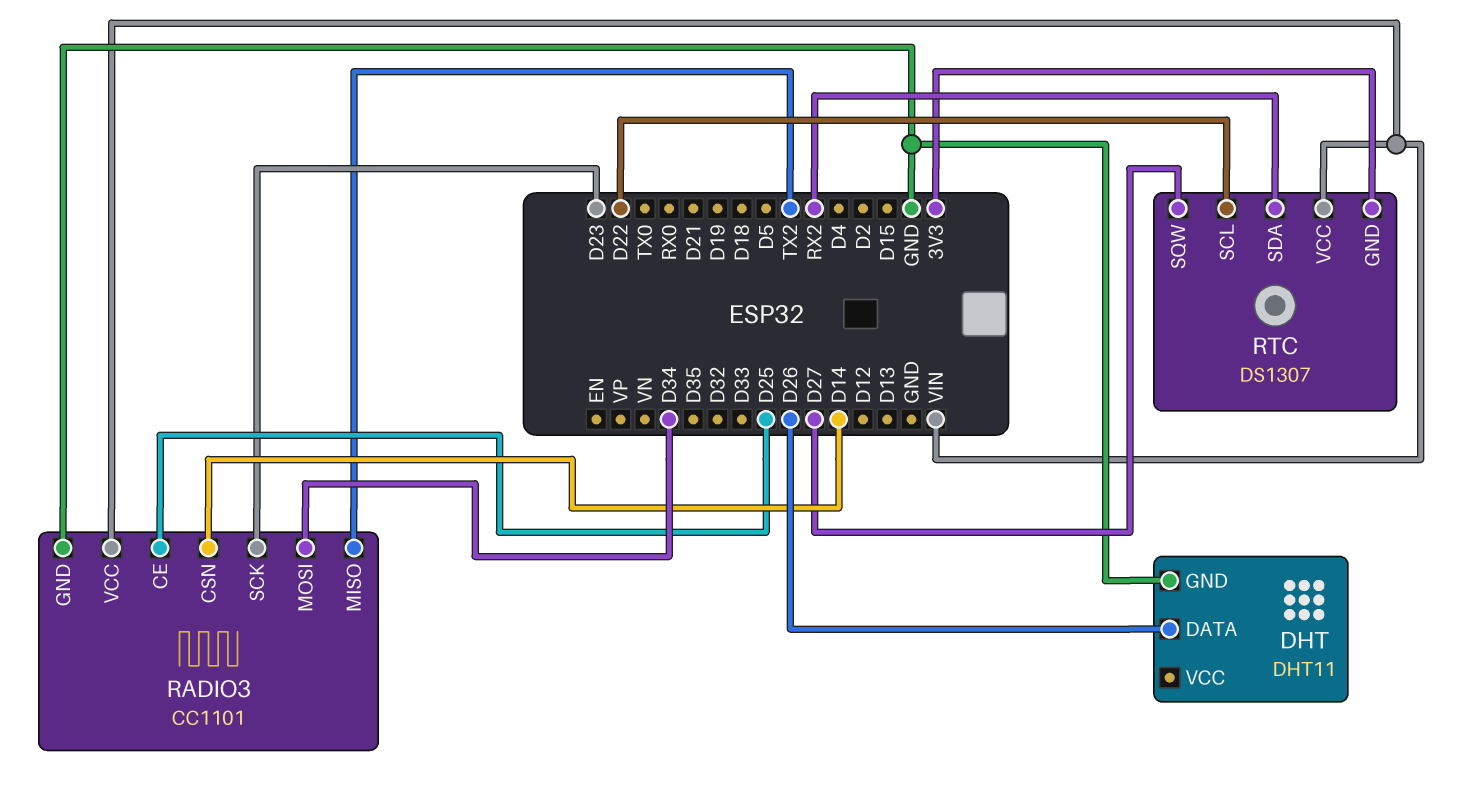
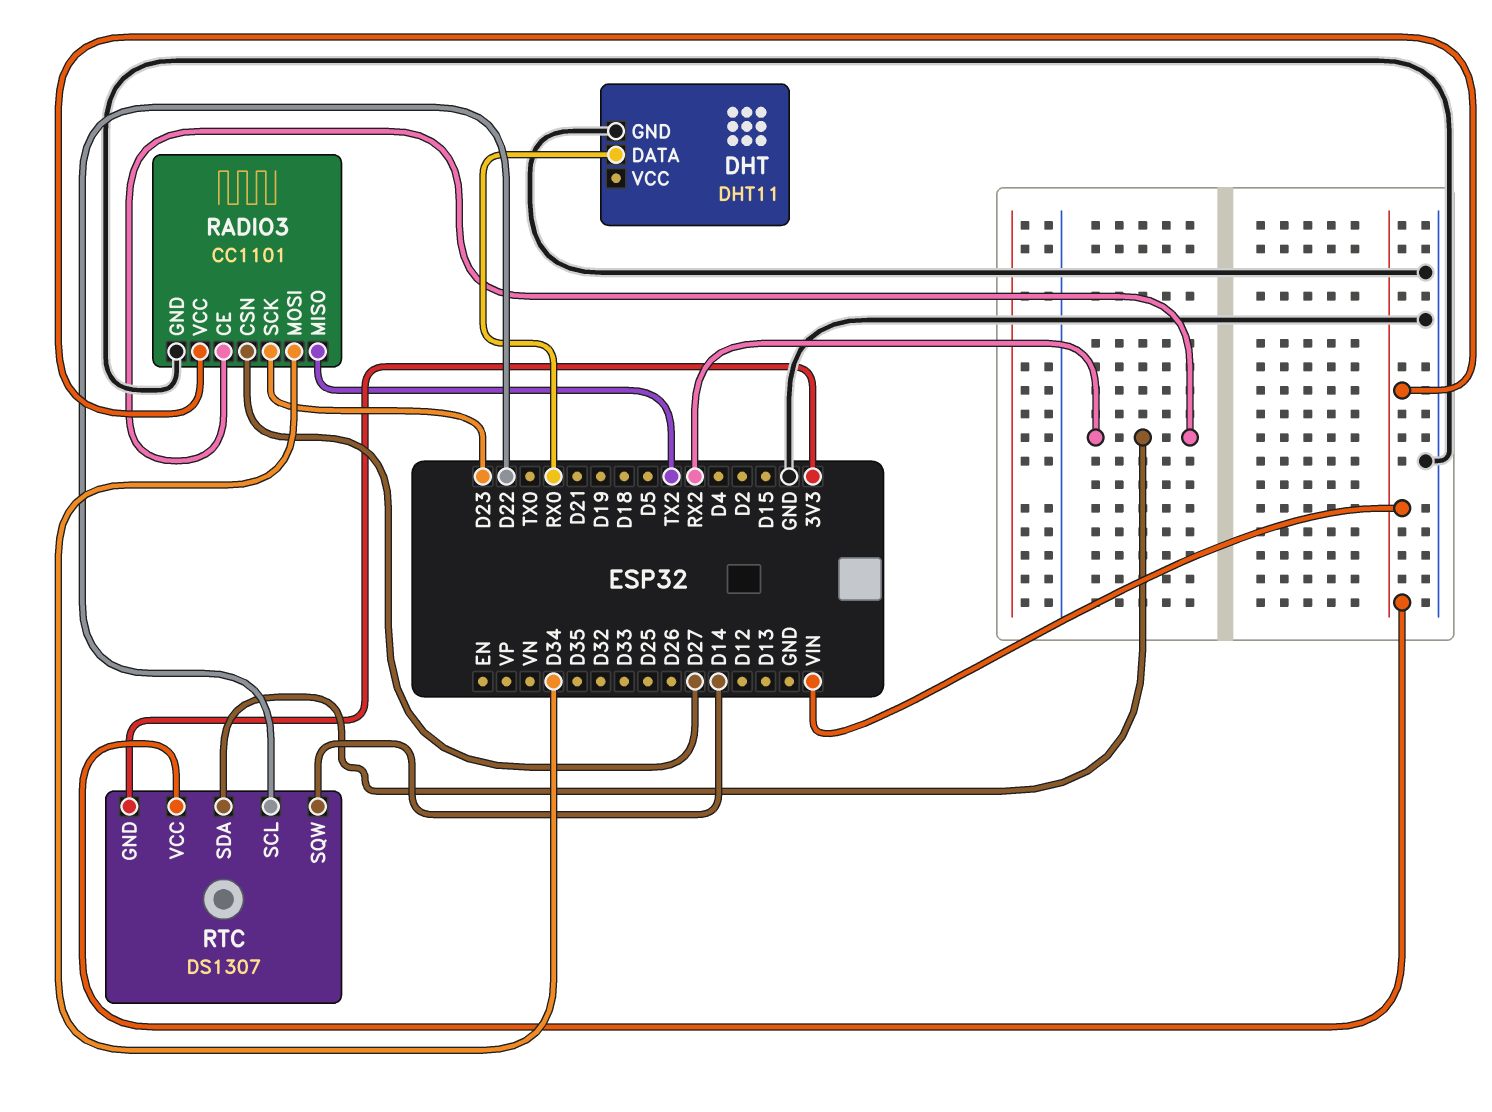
DHT pin DATA: D26 -> RX0
RADIO3 pin CE: D25 -> RX2
RADIO3 pin CSN: D14 -> D27
RTC pin SQW: D27 -> D14

